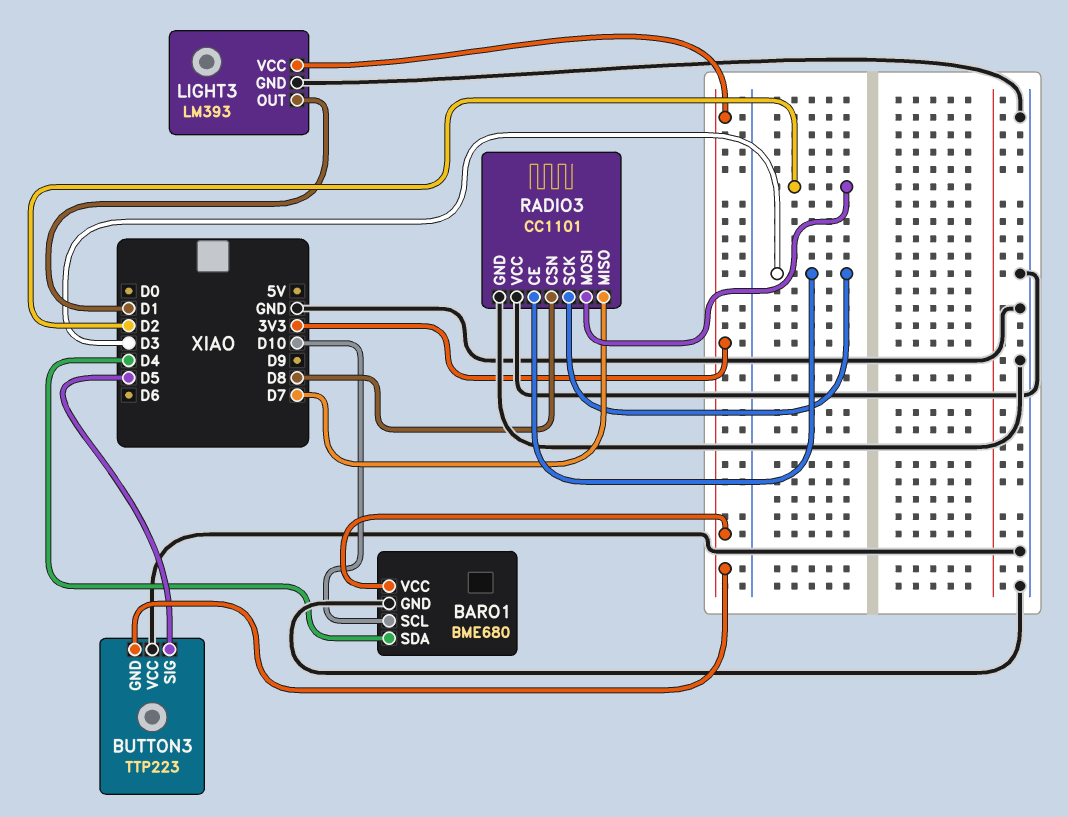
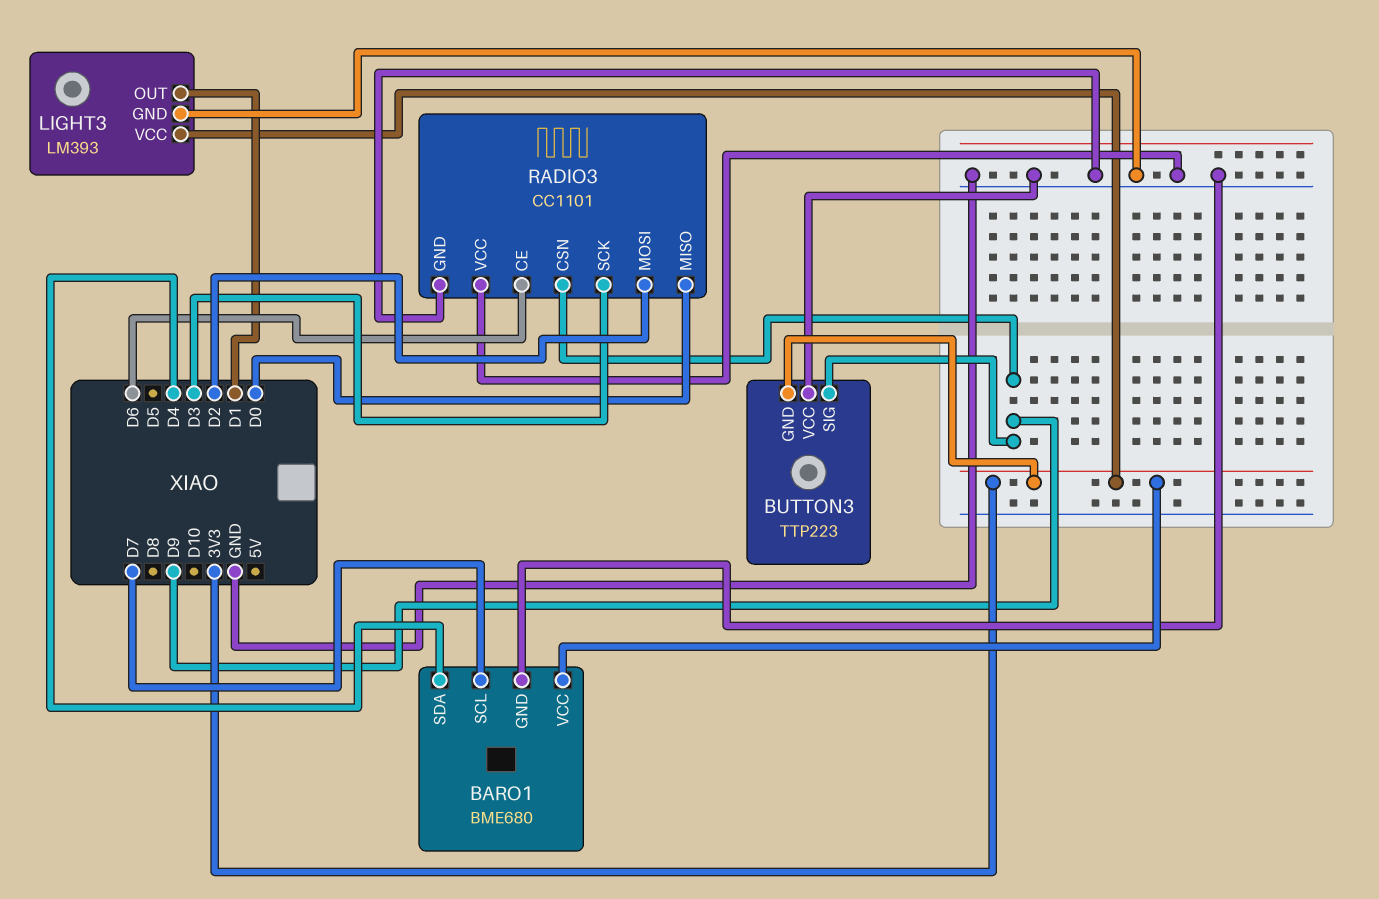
BARO1 pin SCL: D10 -> D7
BUTTON3 pin SIG: D5 -> D9
RADIO3 pin CE: D3 -> D6
RADIO3 pin CSN: D8 -> D9
RADIO3 pin MISO: D7 -> D0

